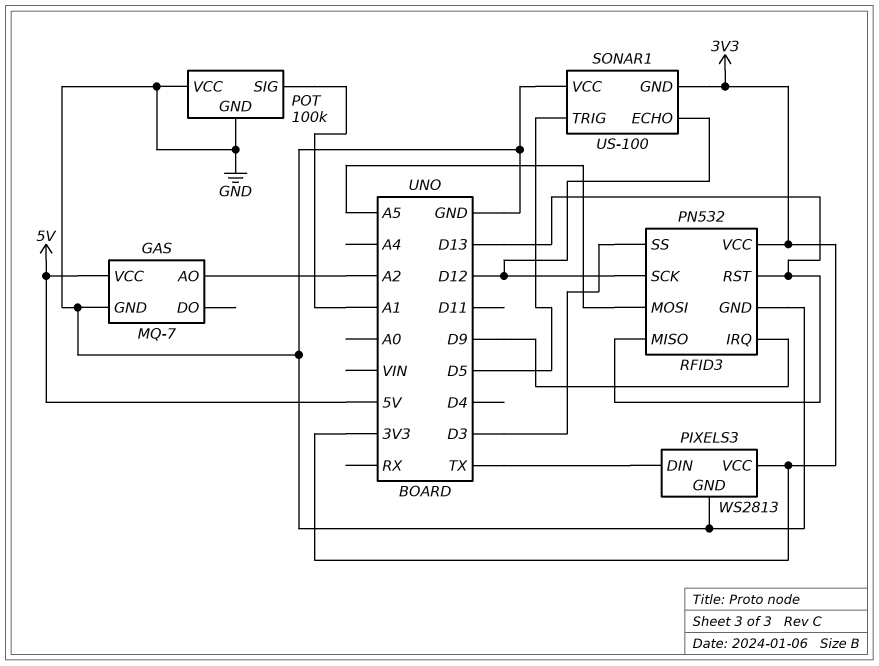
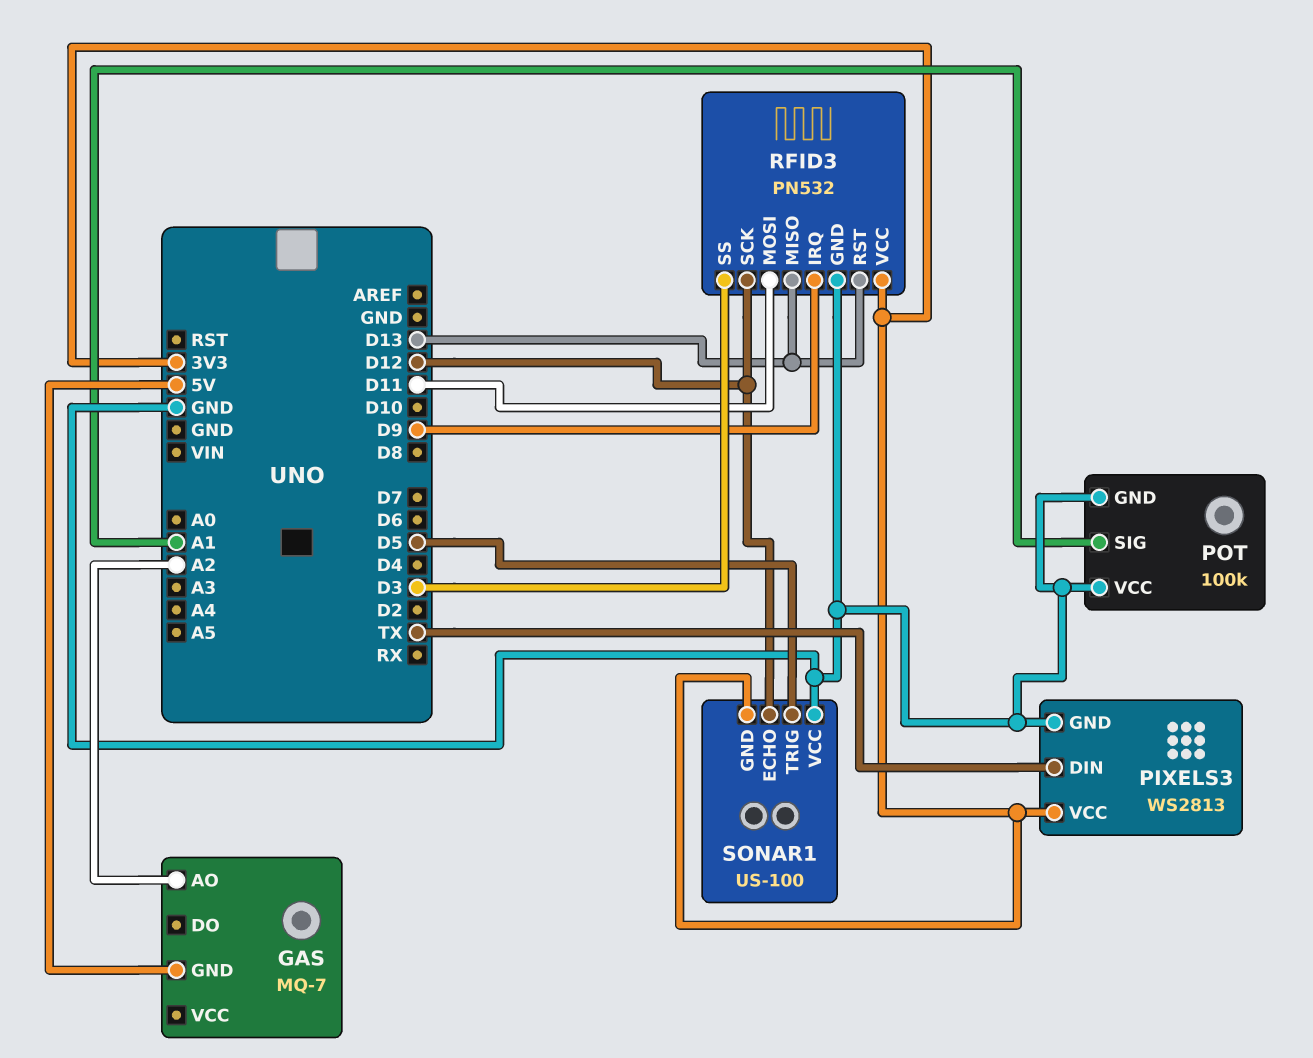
GAS pin GND: GND -> 5V
GAS pin VCC: 5V -> none
RFID3 pin MOSI: A5 -> D11

